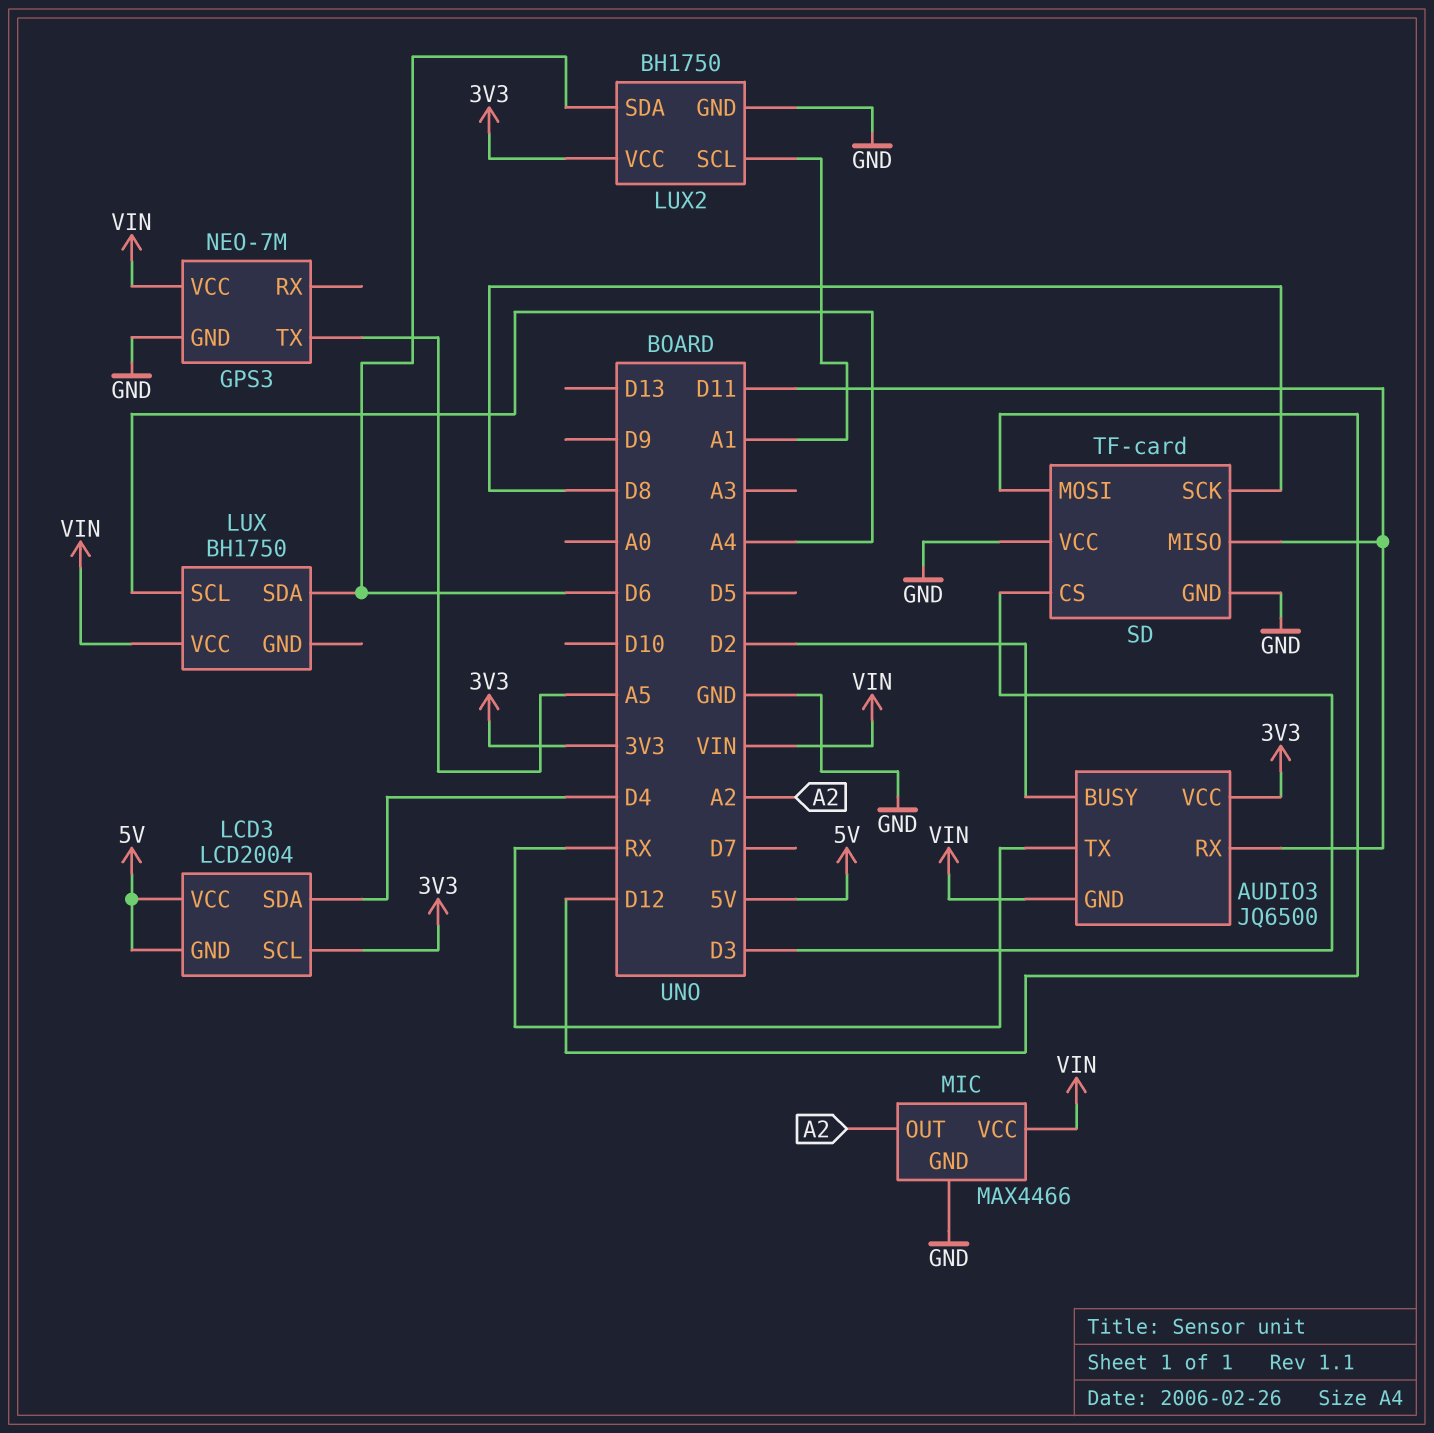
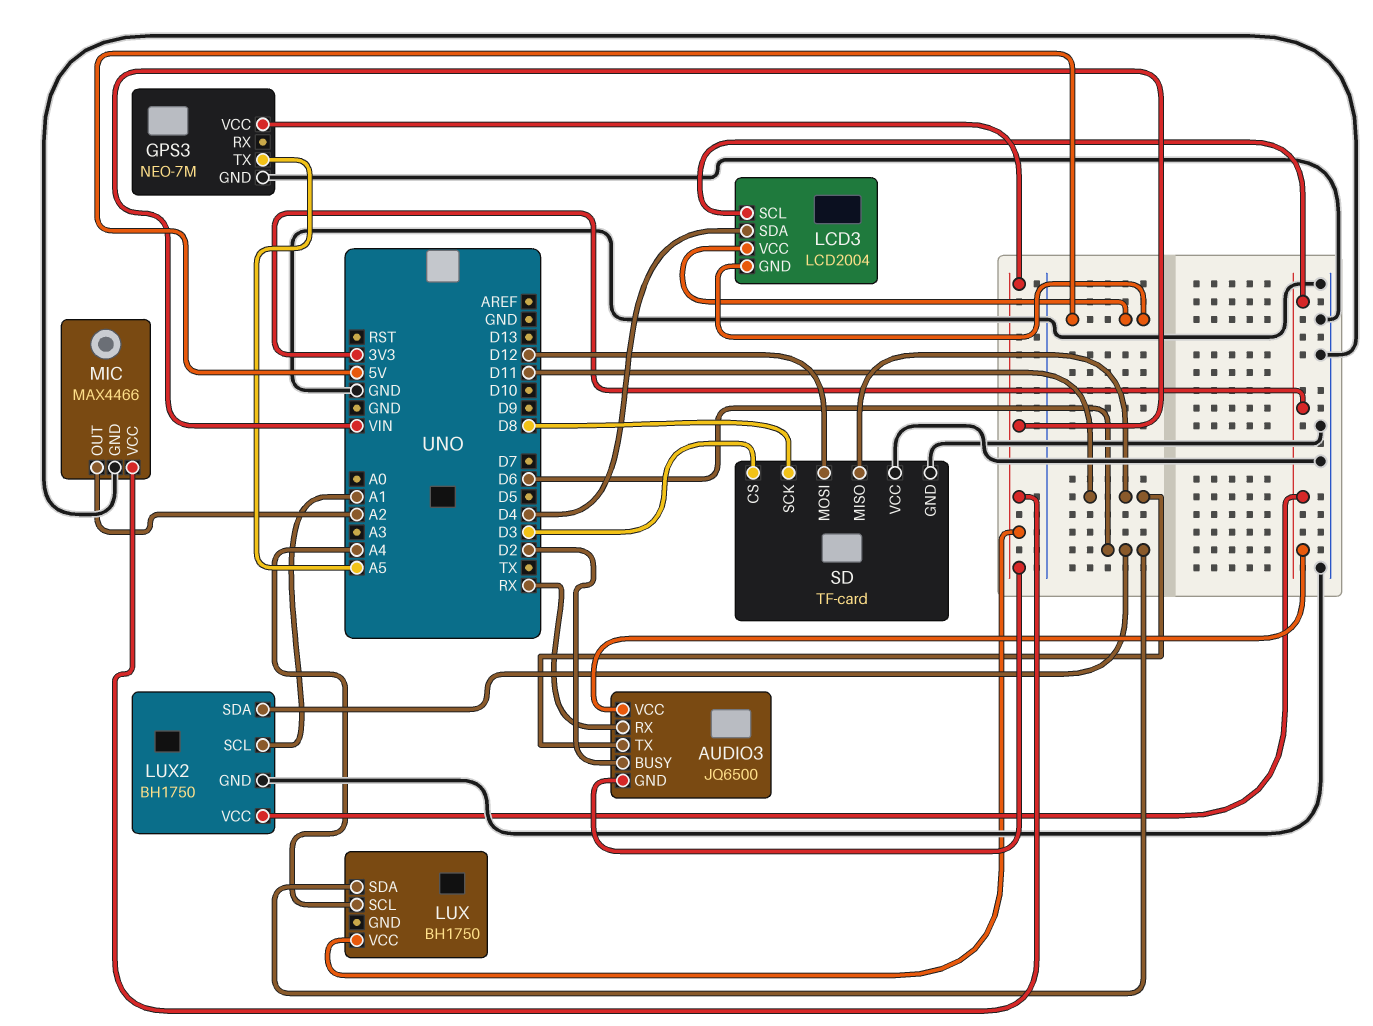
AUDIO3 pin RX: D11 -> RX
AUDIO3 pin TX: RX -> D11

